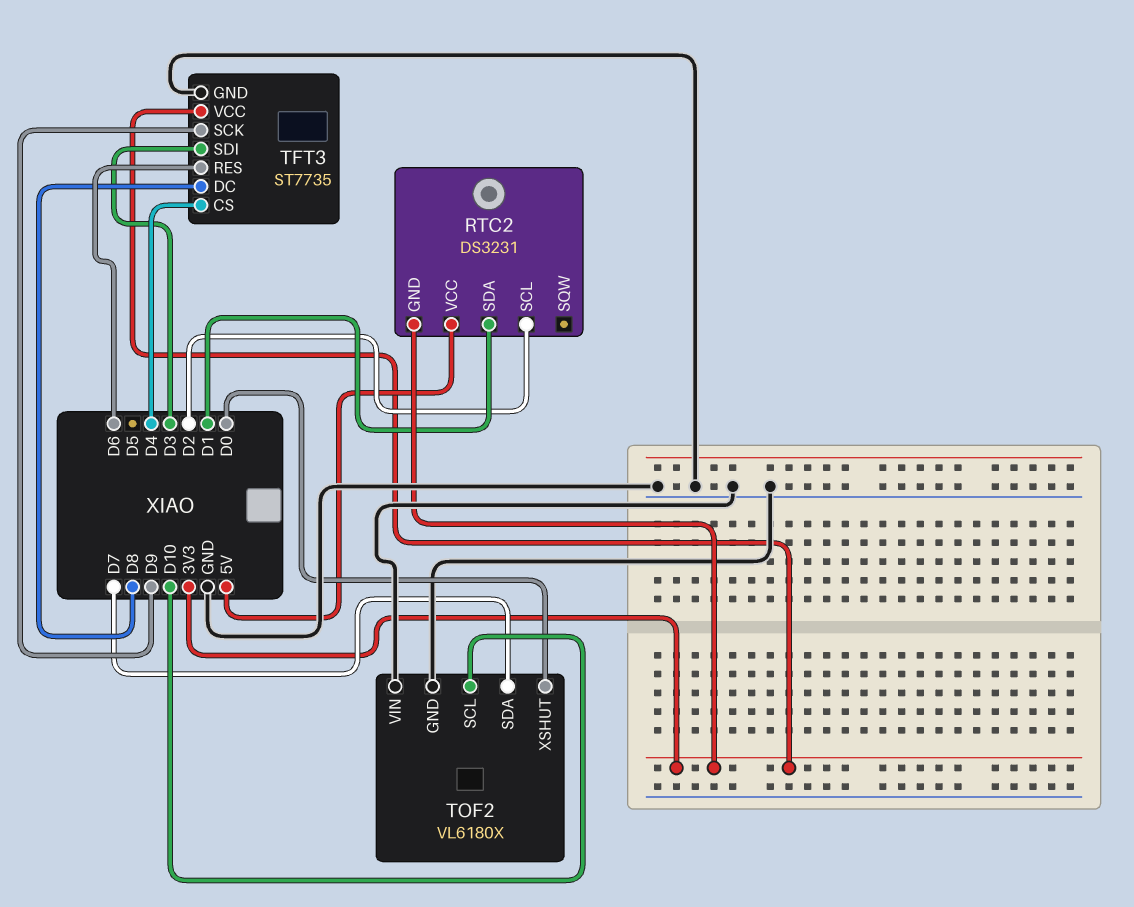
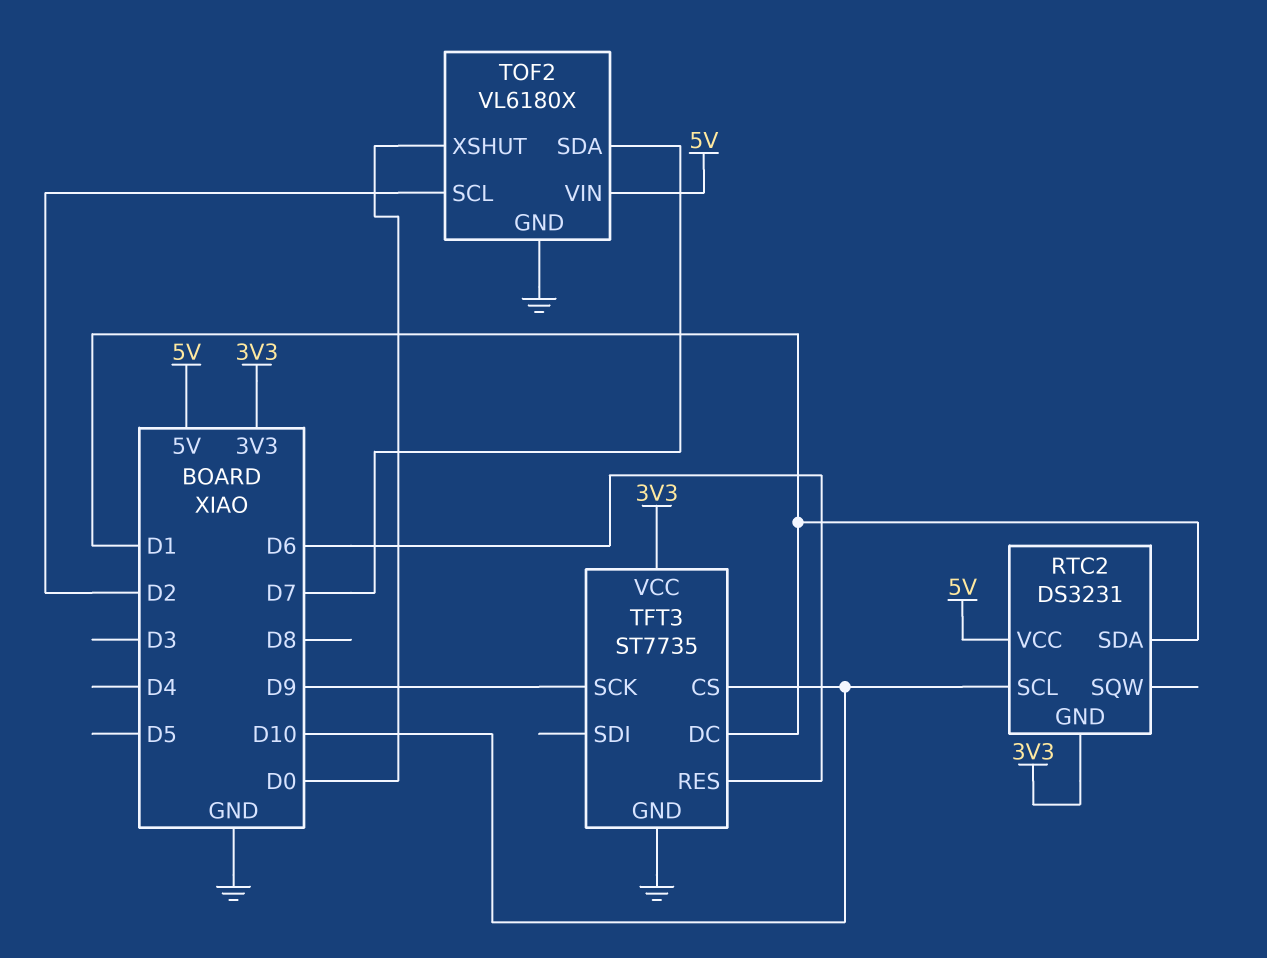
RTC2 pin SCL: D2 -> D10
TFT3 pin CS: D4 -> D10
TFT3 pin DC: D8 -> D1
TFT3 pin SDI: D3 -> none
TOF2 pin SCL: D10 -> D2
TOF2 pin VIN: GND -> 5V

